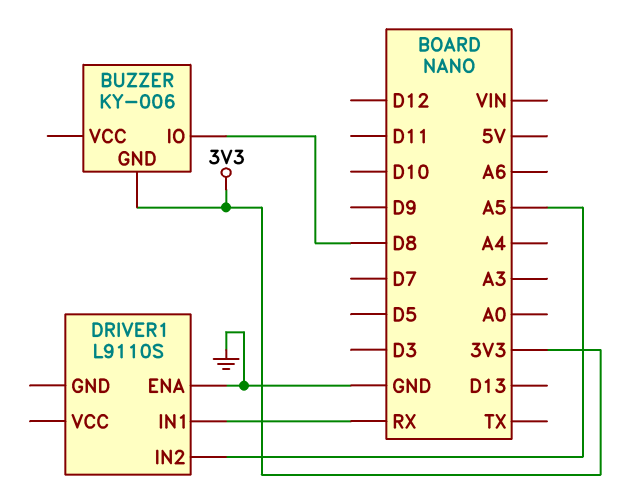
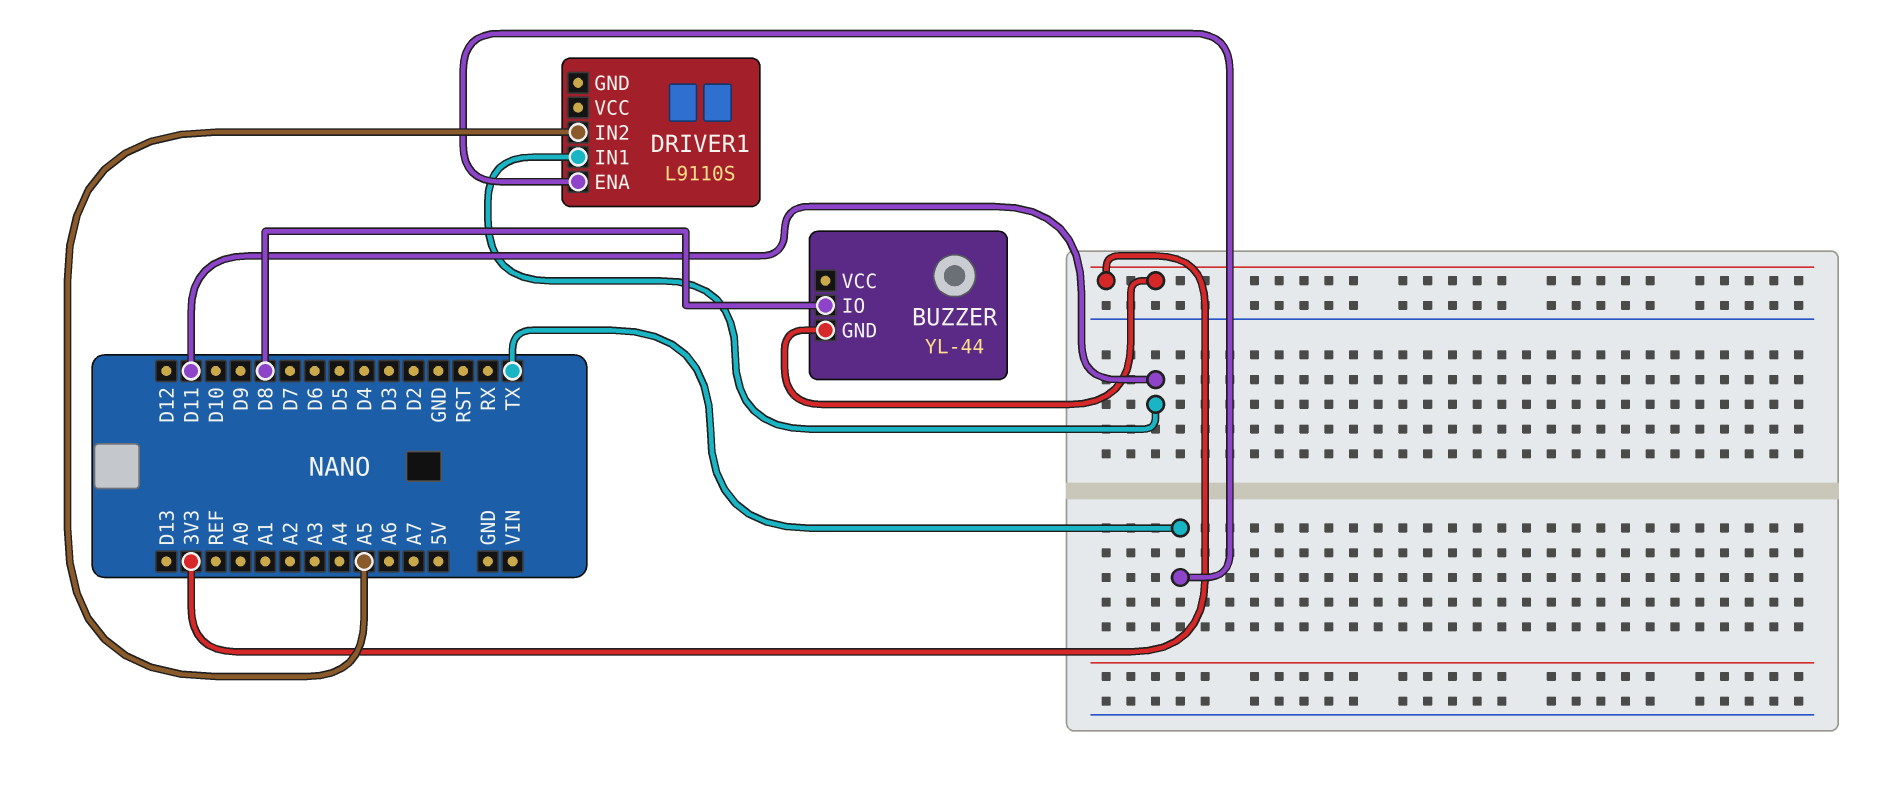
BUZZER: KY-006 -> YL-44
DRIVER1 pin ENA: GND -> TX
DRIVER1 pin IN1: RX -> D11

